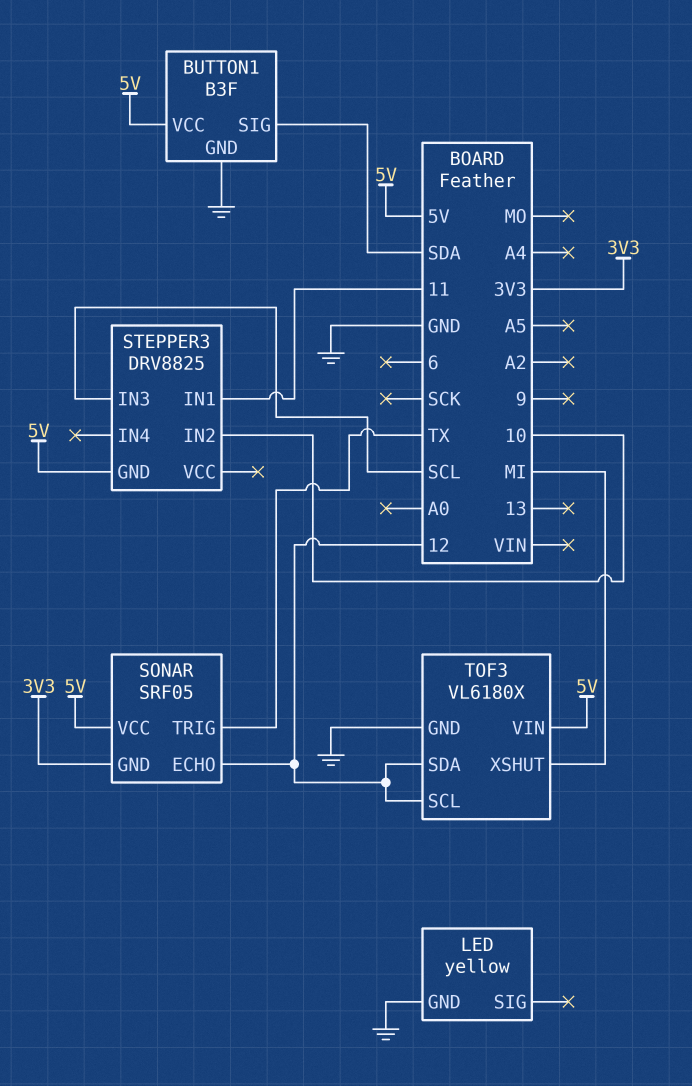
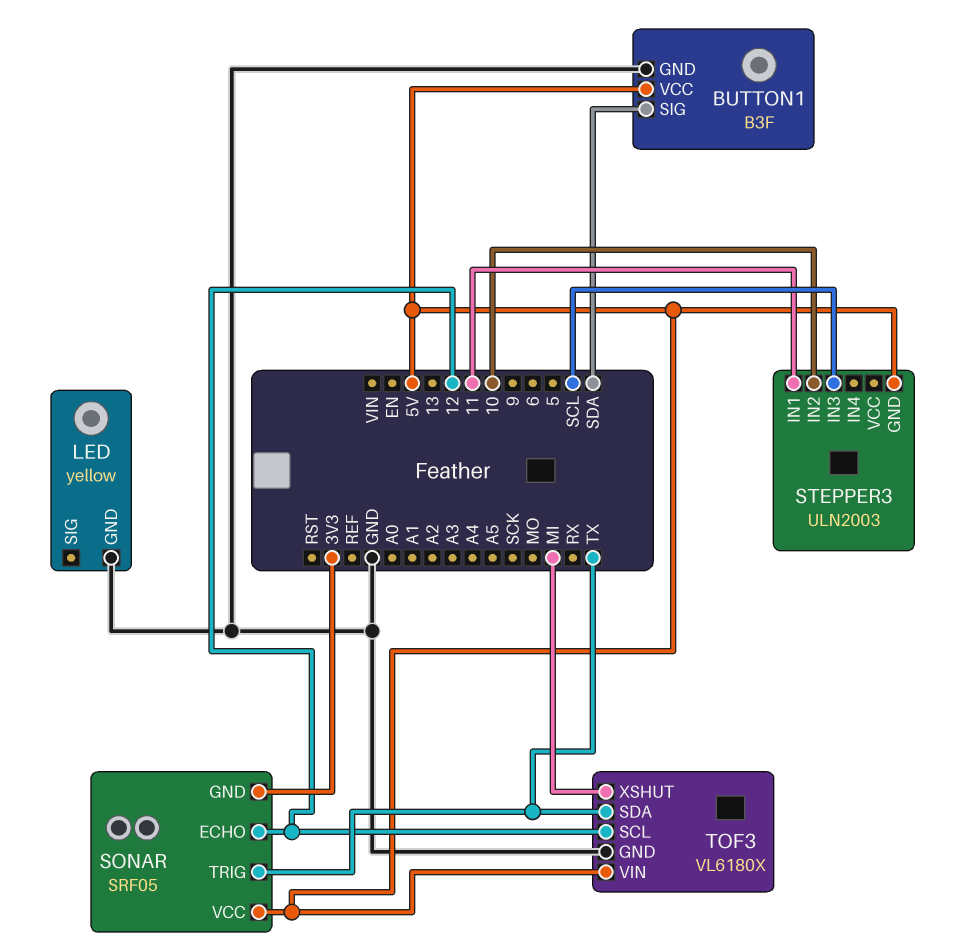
STEPPER3: DRV8825 -> ULN2003
TOF3 pin SDA: 12 -> TX

